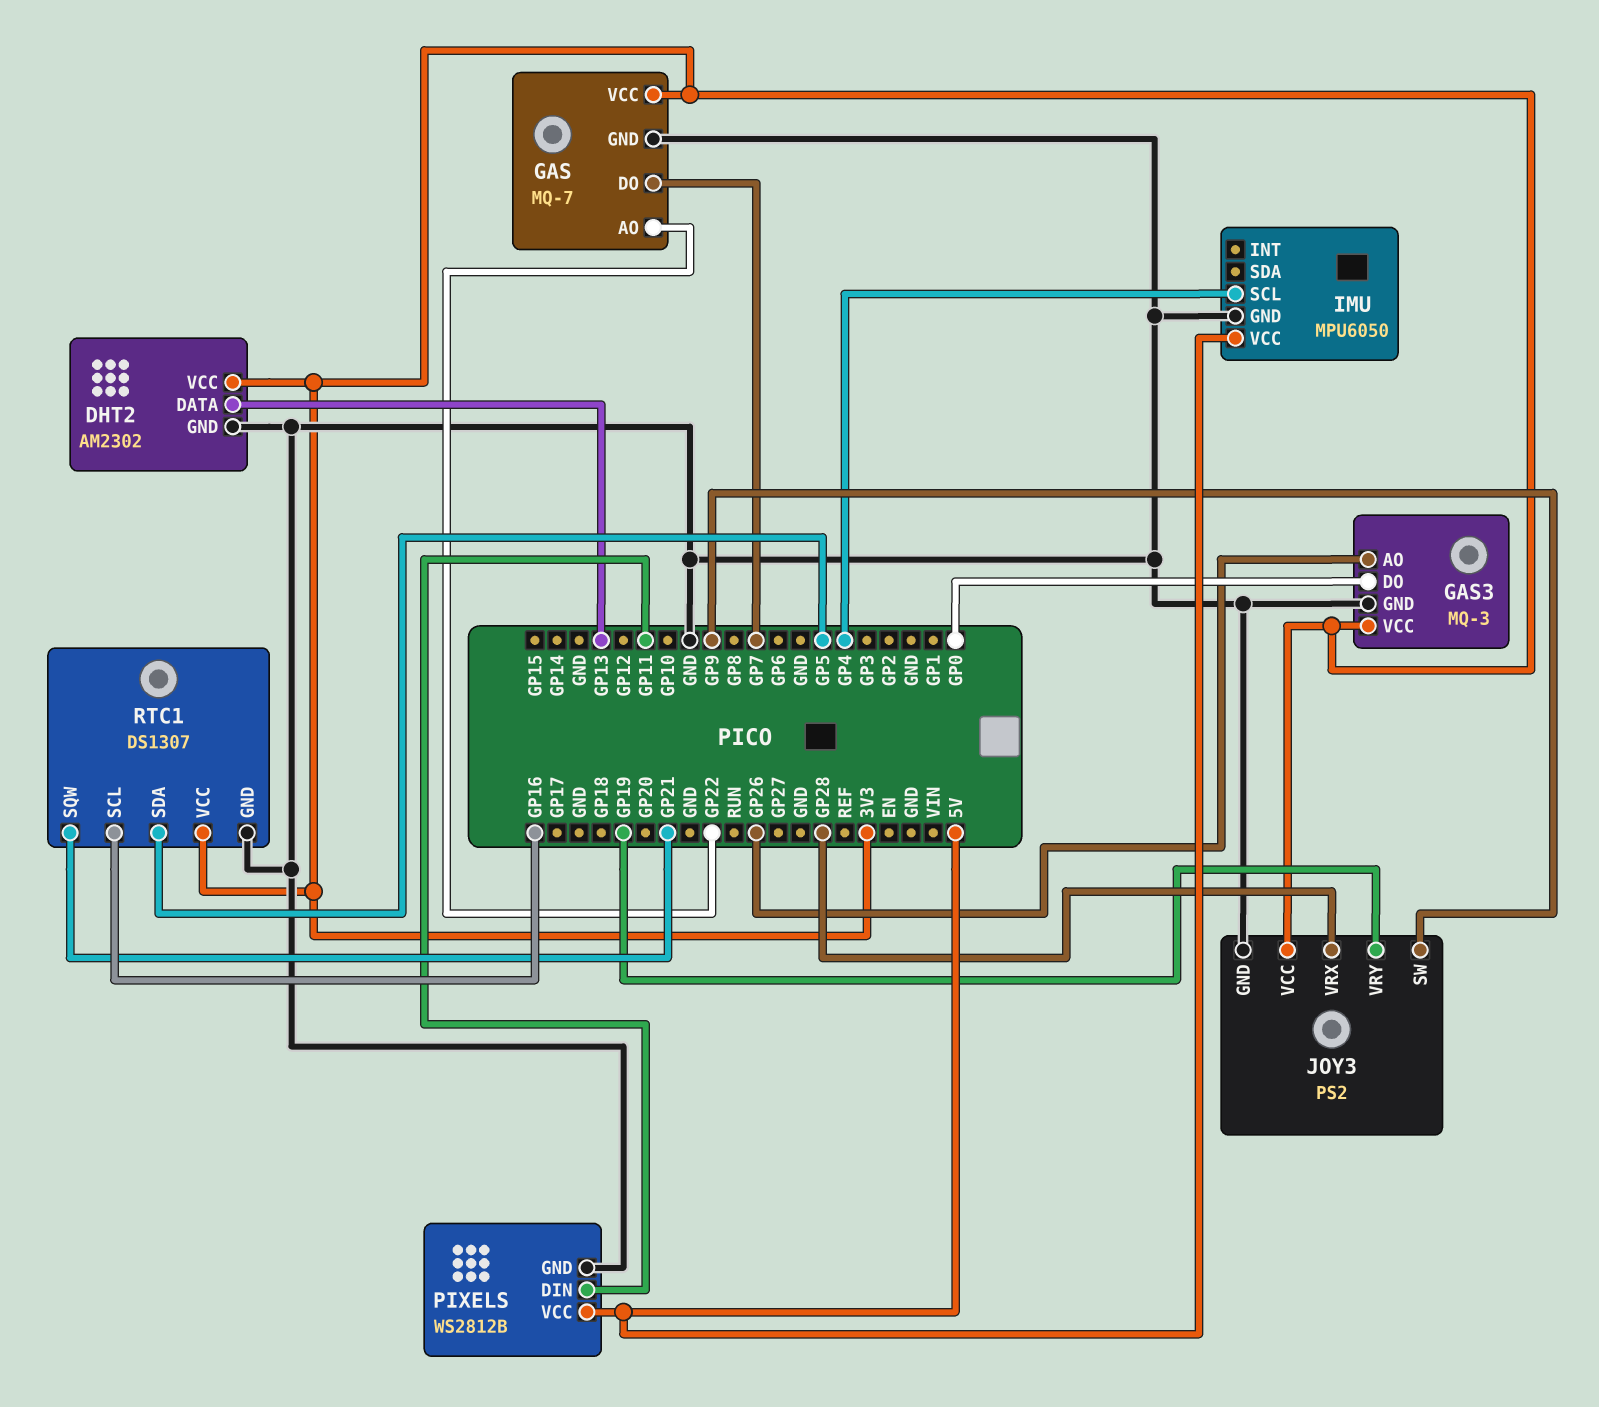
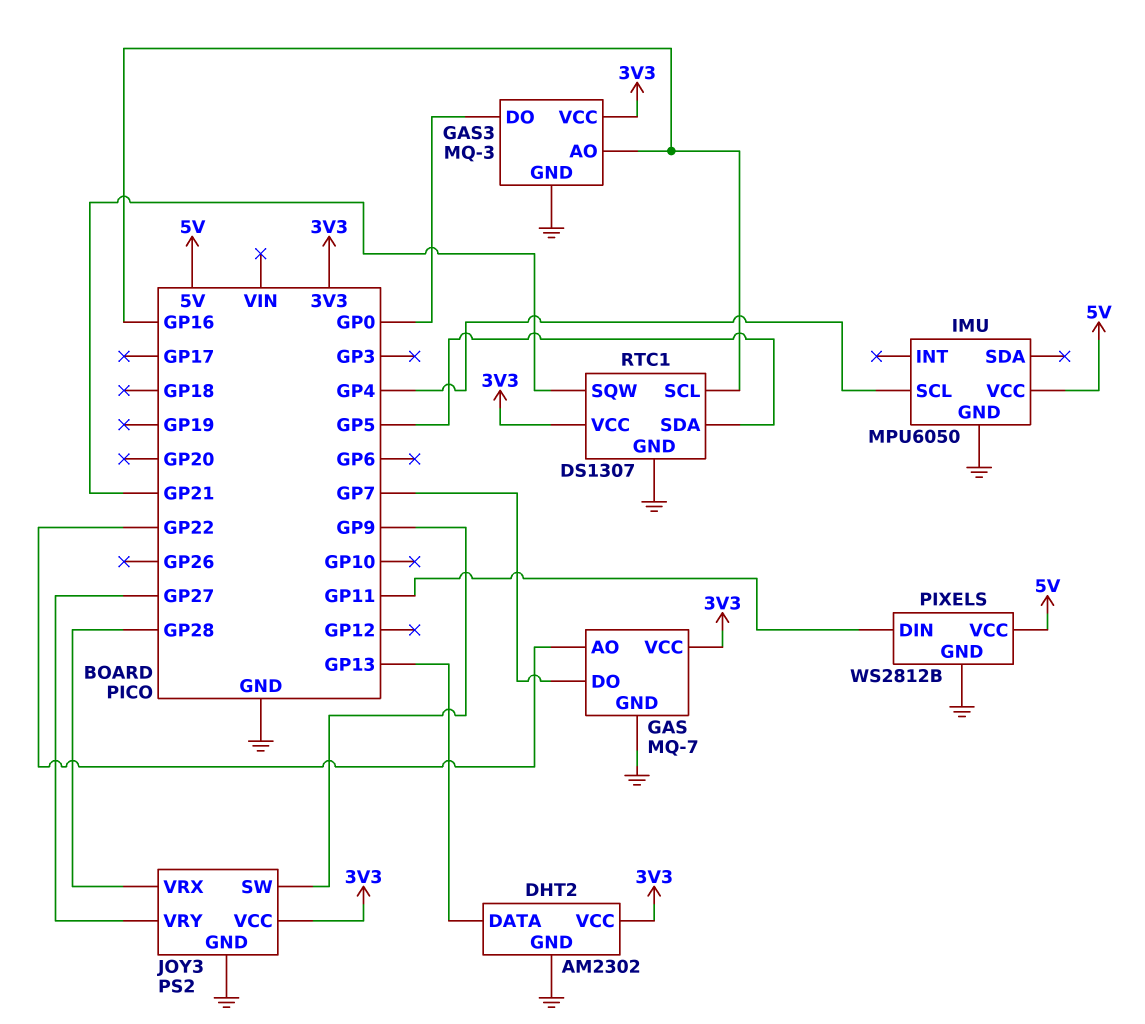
GAS3 pin AO: GP26 -> GP16
JOY3 pin VRY: GP19 -> GP27

